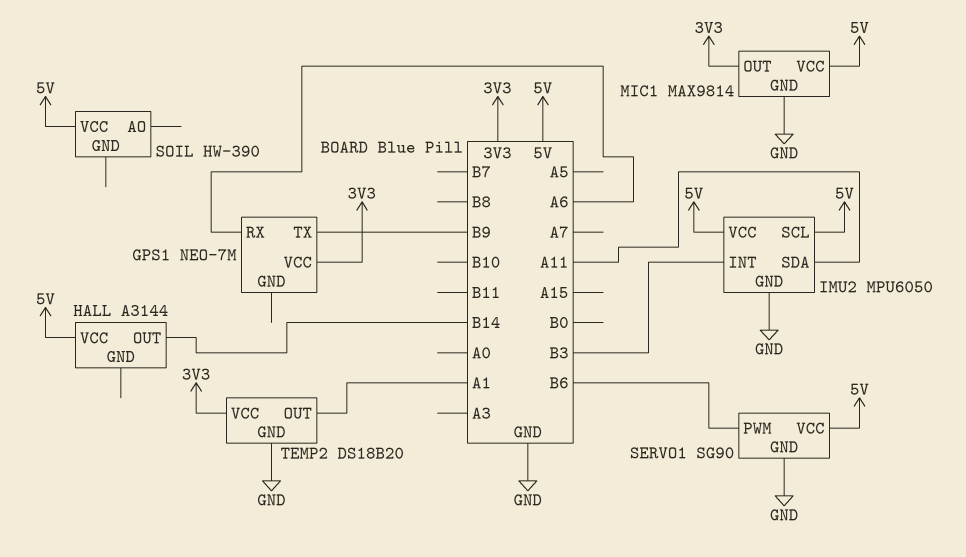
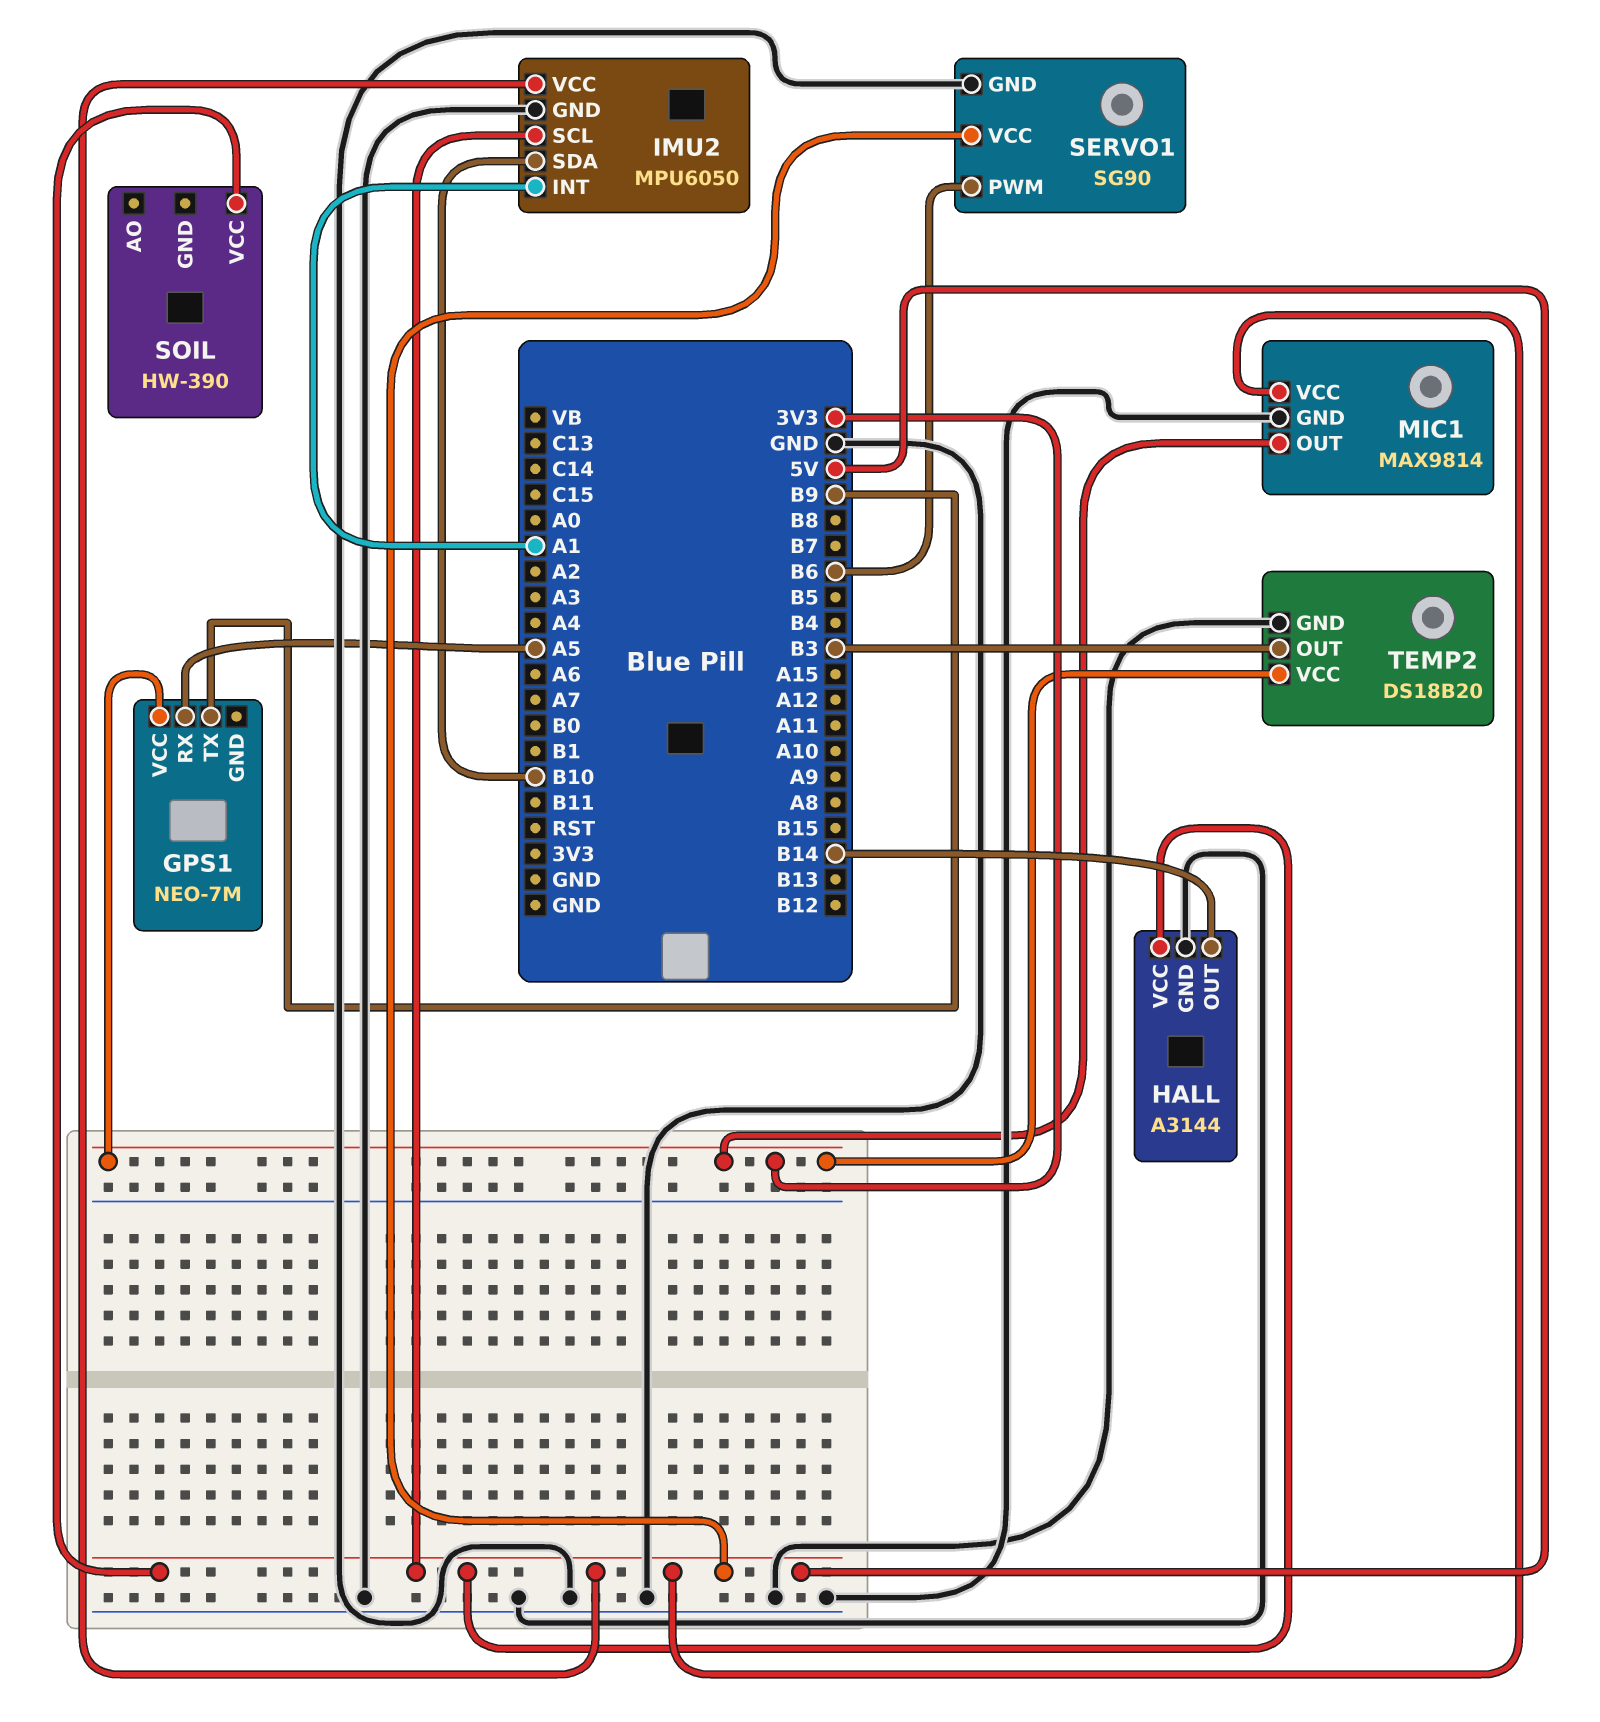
GPS1 pin RX: A6 -> A5
HALL pin GND: none -> GND
IMU2 pin INT: B3 -> A1
IMU2 pin SDA: A11 -> B10
TEMP2 pin OUT: A1 -> B3

